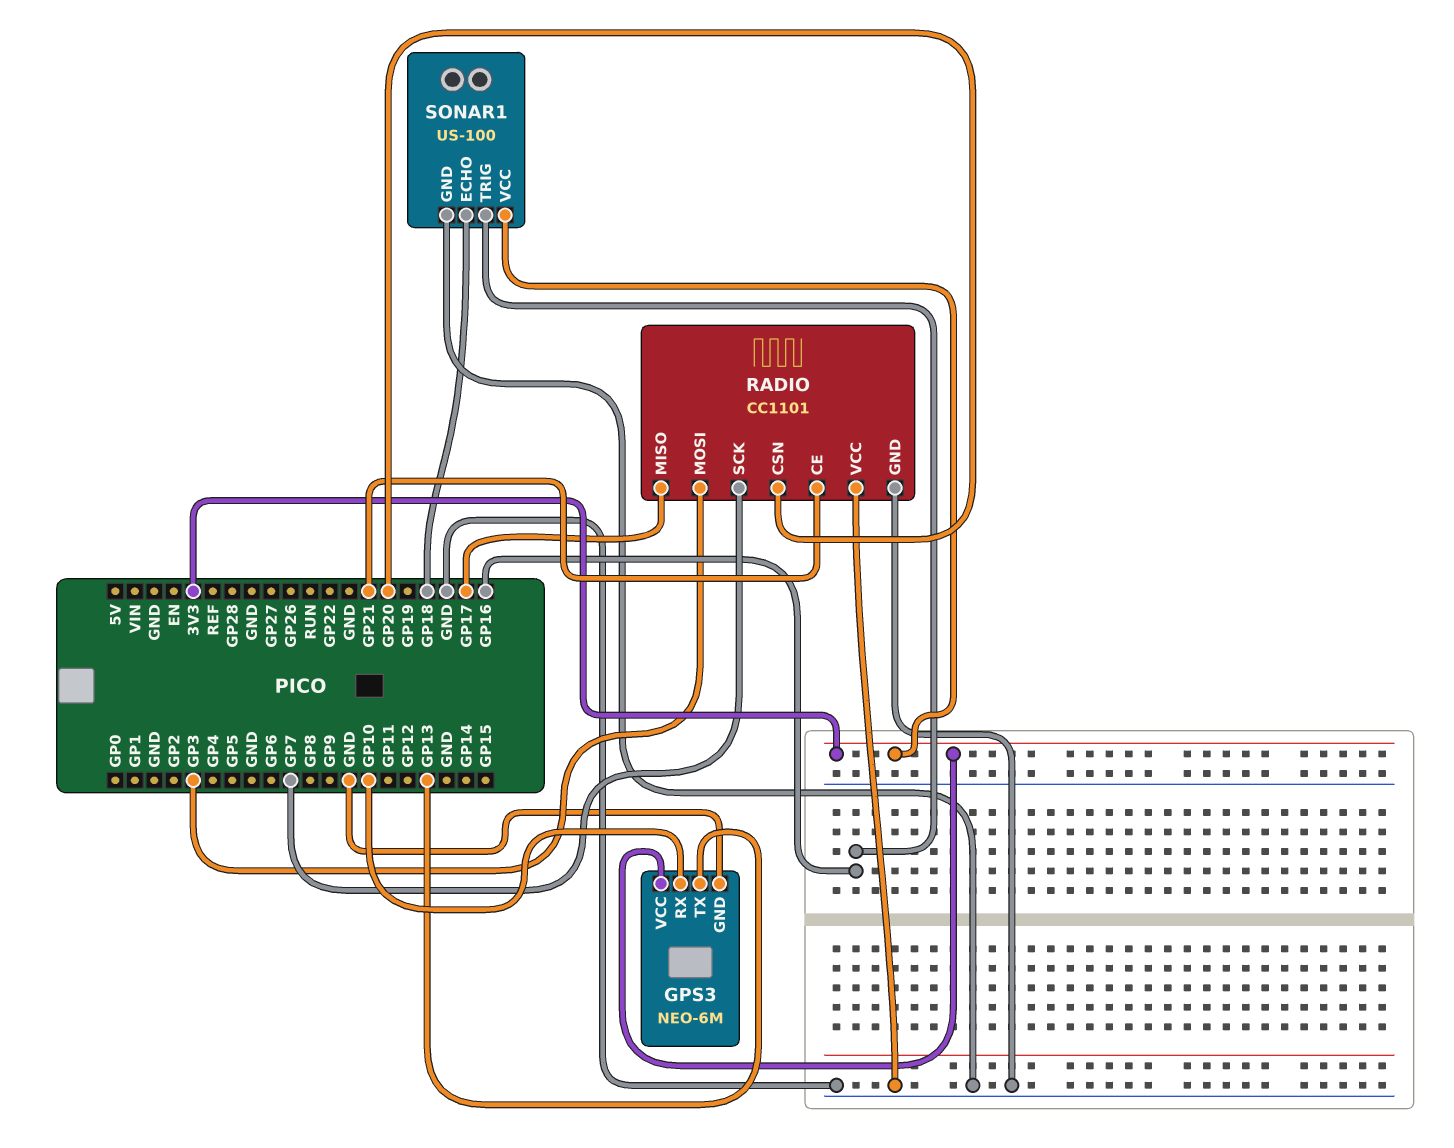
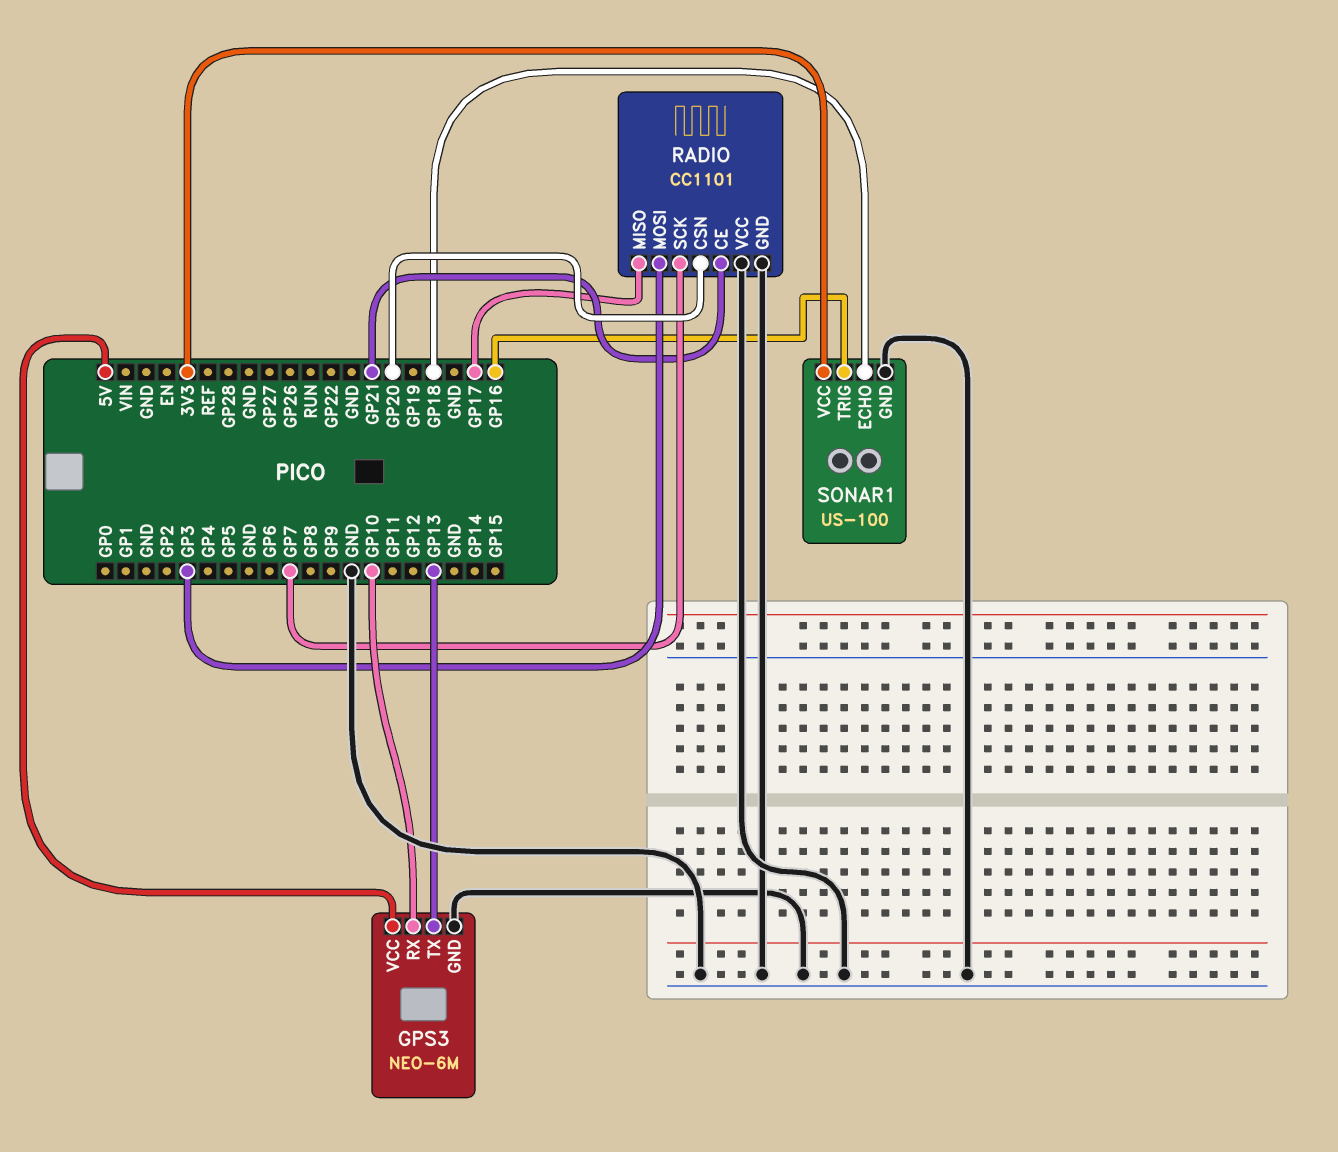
GPS3 pin VCC: 3V3 -> 5V

